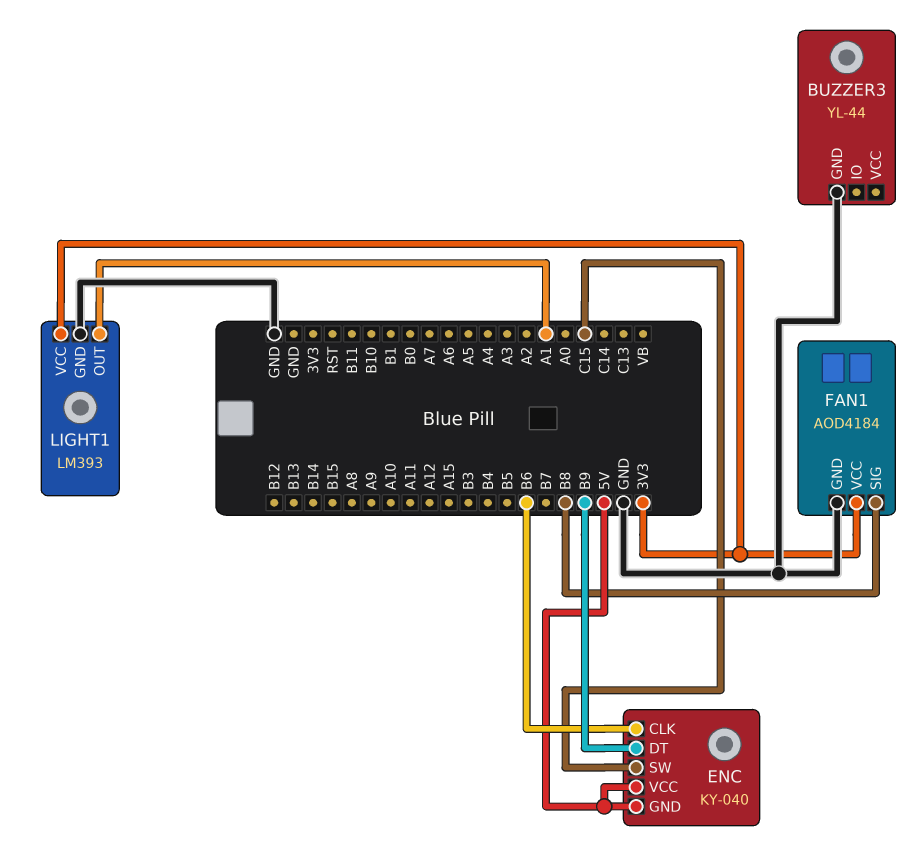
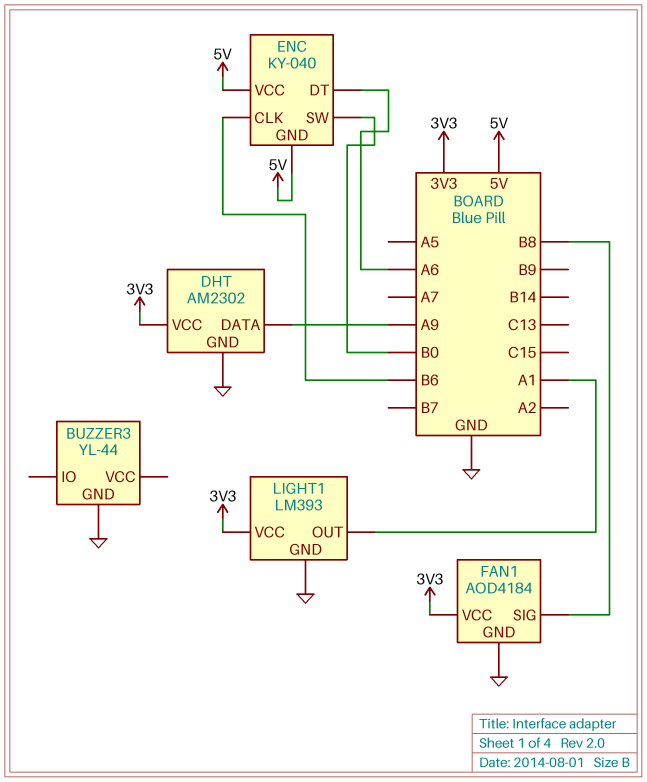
DHT: none -> AM2302
DHT pin DATA: none -> A9
DHT pin GND: none -> GND
DHT pin VCC: none -> 3V3
ENC pin DT: B9 -> A6
ENC pin SW: C15 -> B0

